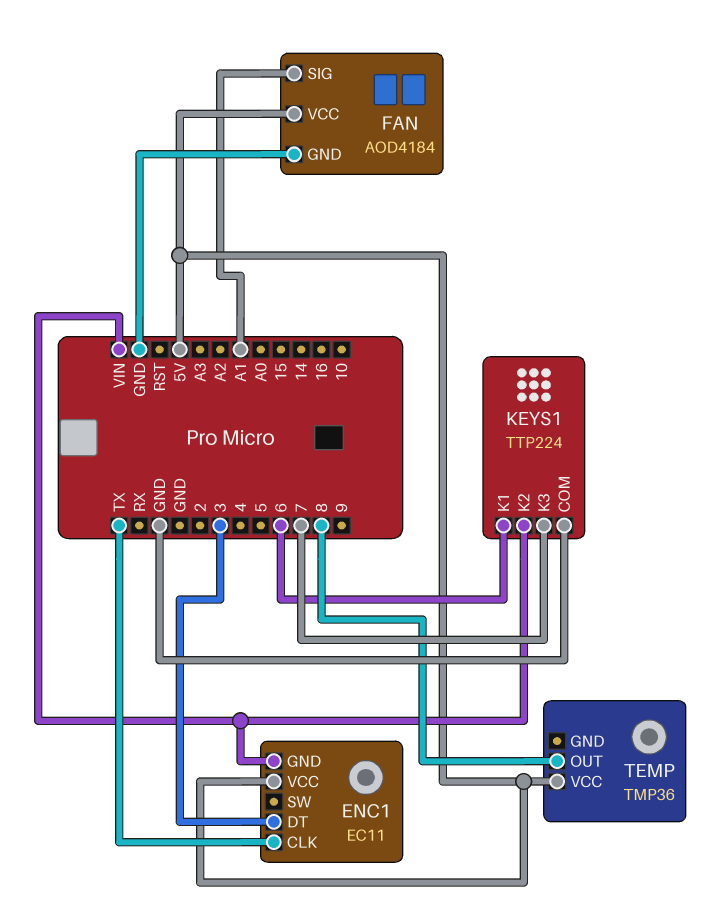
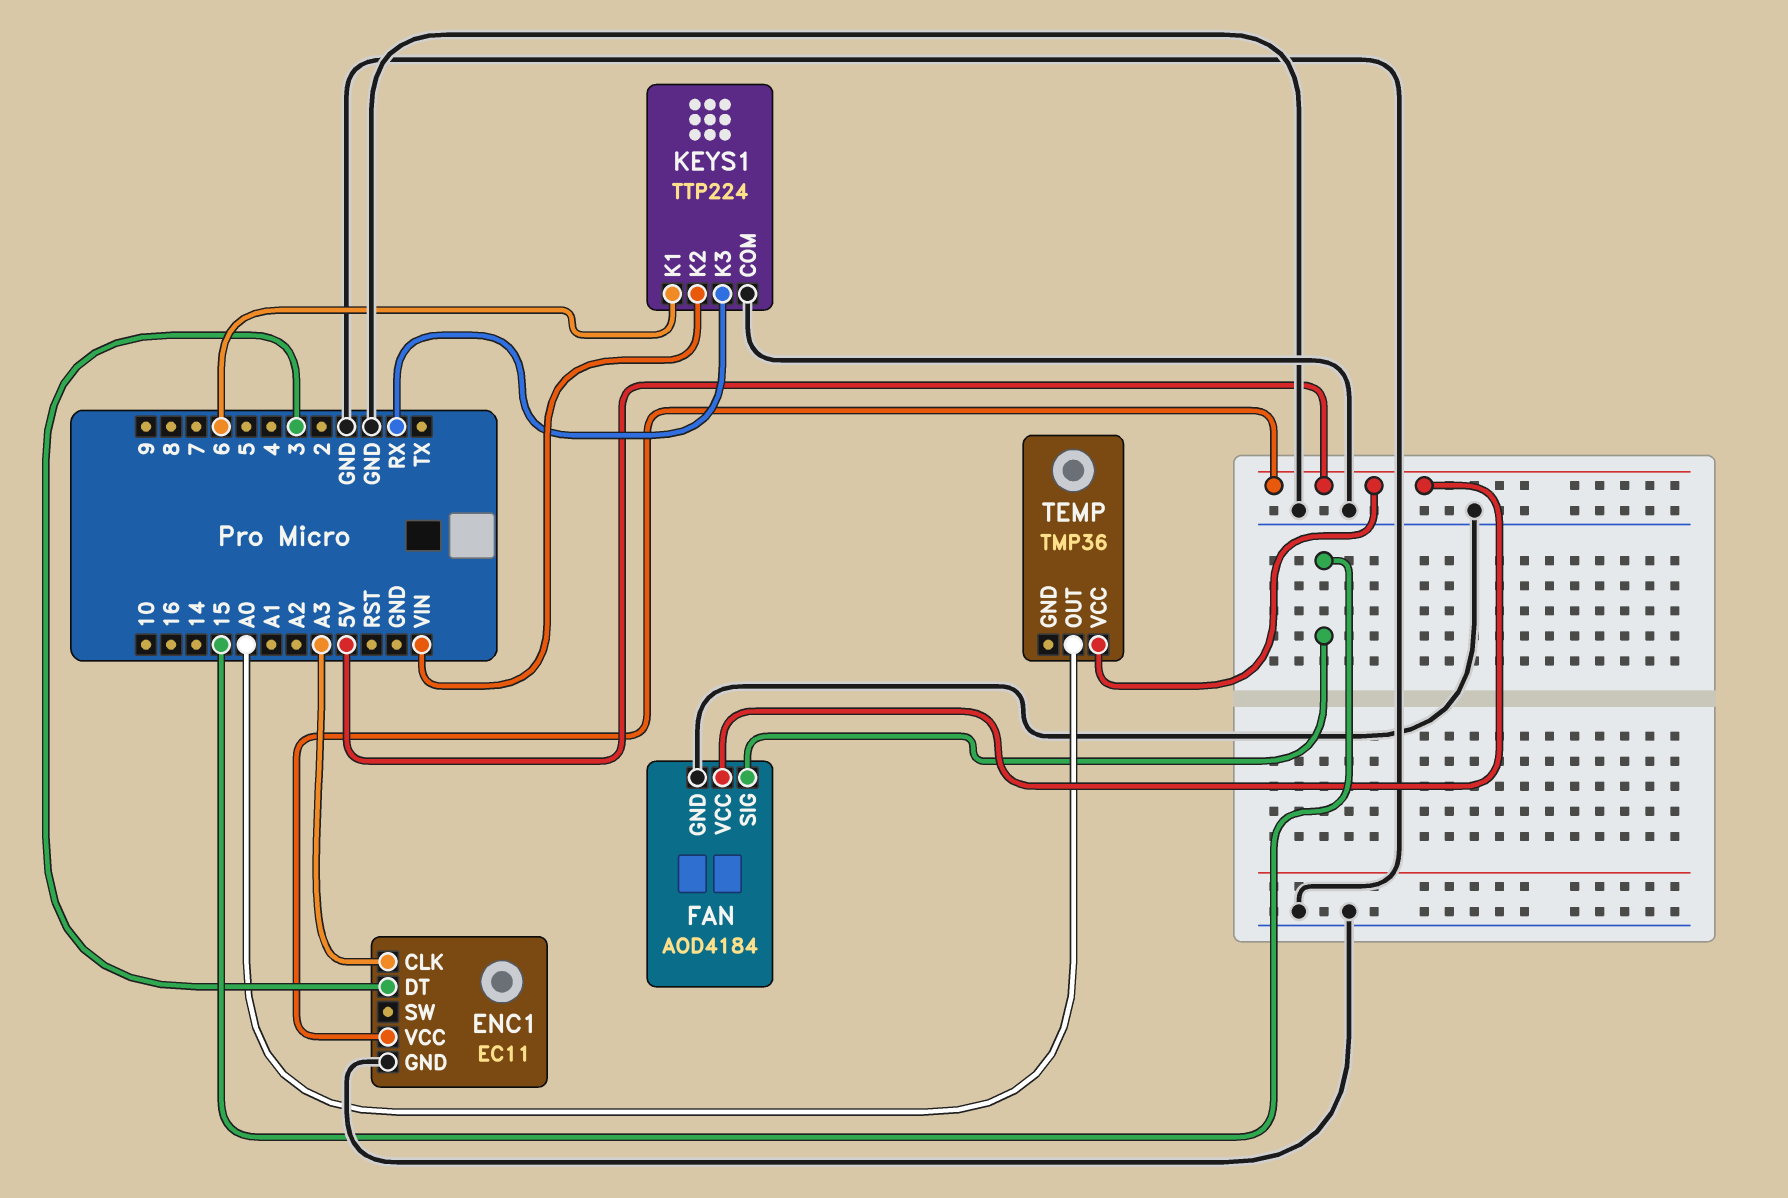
ENC1 pin CLK: TX -> A3
ENC1 pin GND: VIN -> GND
FAN pin SIG: A1 -> 15
KEYS1 pin K3: 7 -> RX
TEMP pin OUT: 8 -> A0

